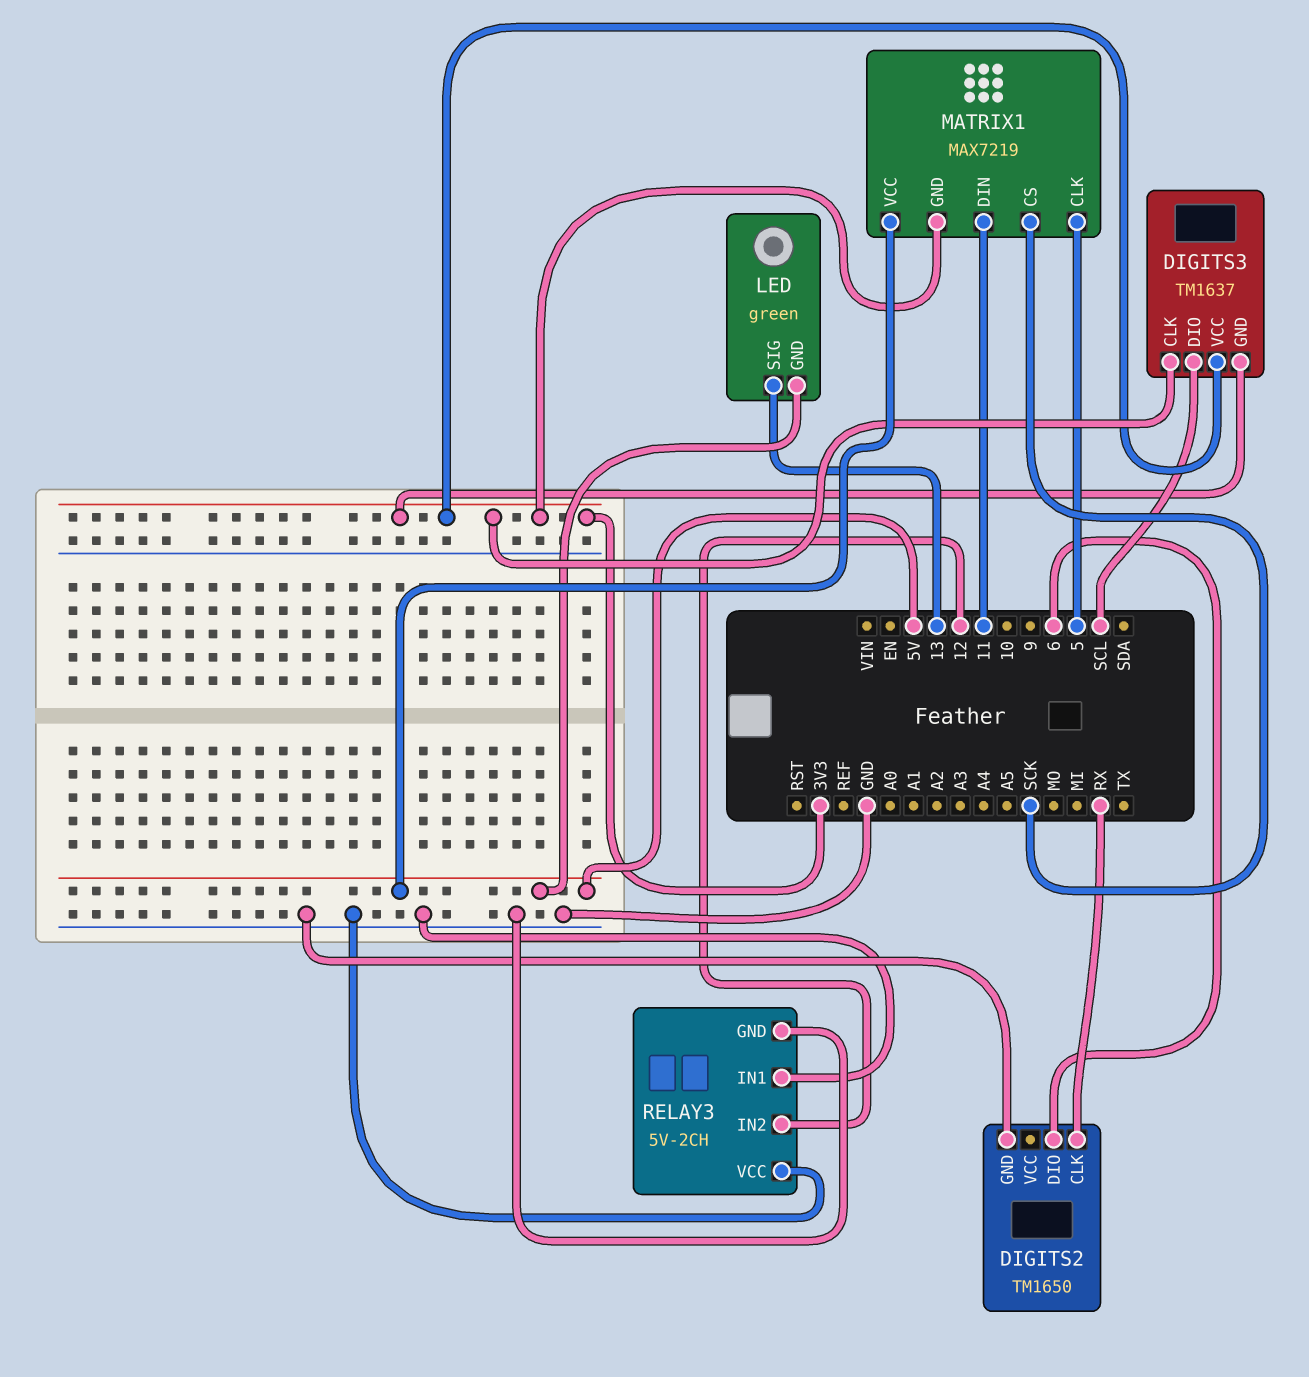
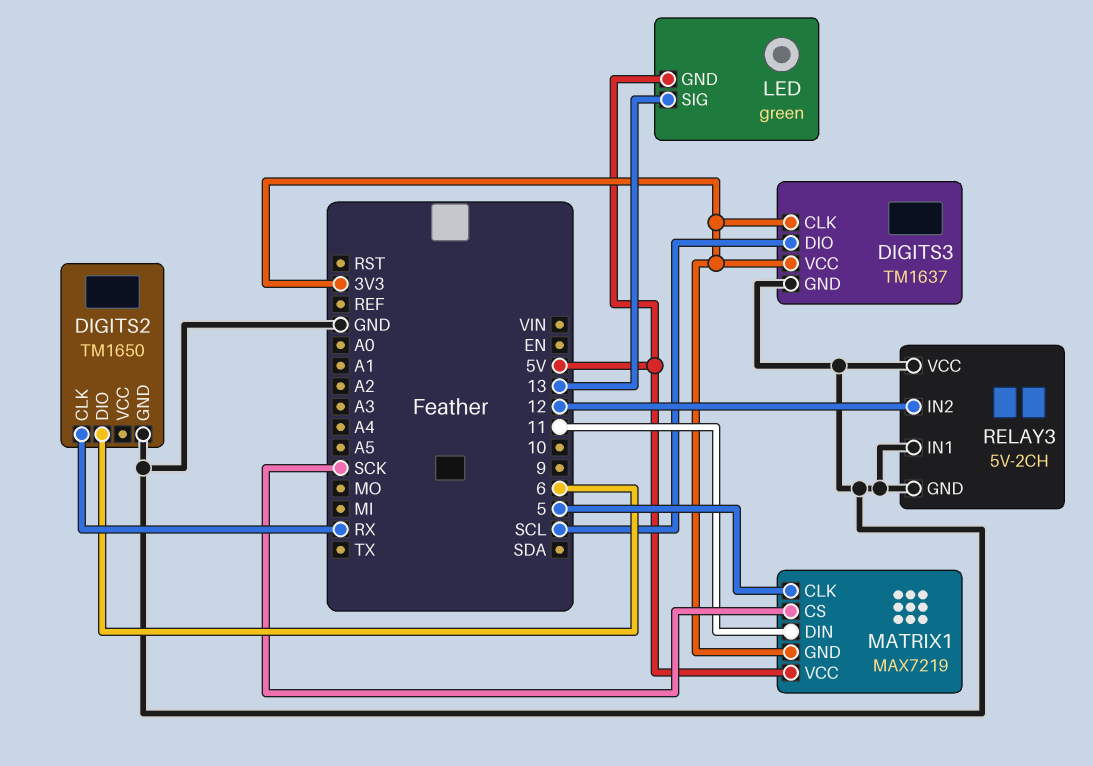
DIGITS3 pin GND: 3V3 -> GND

